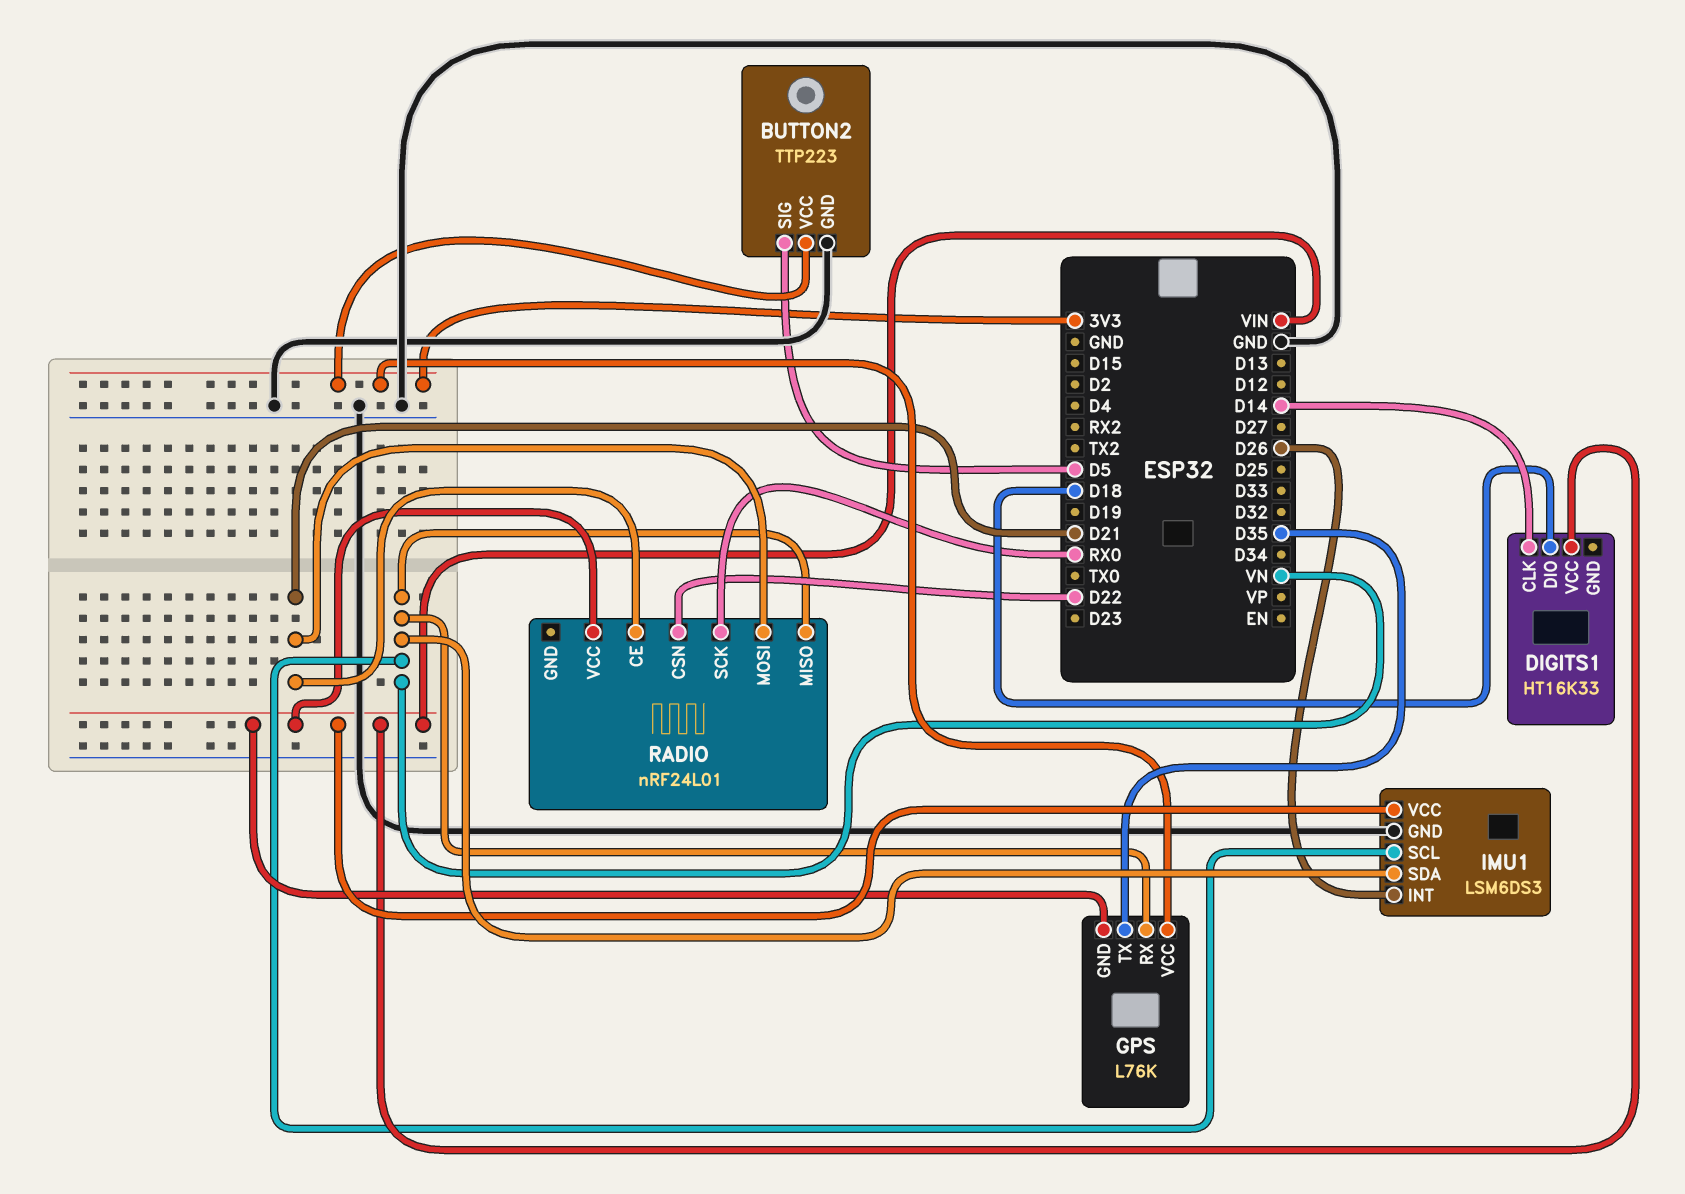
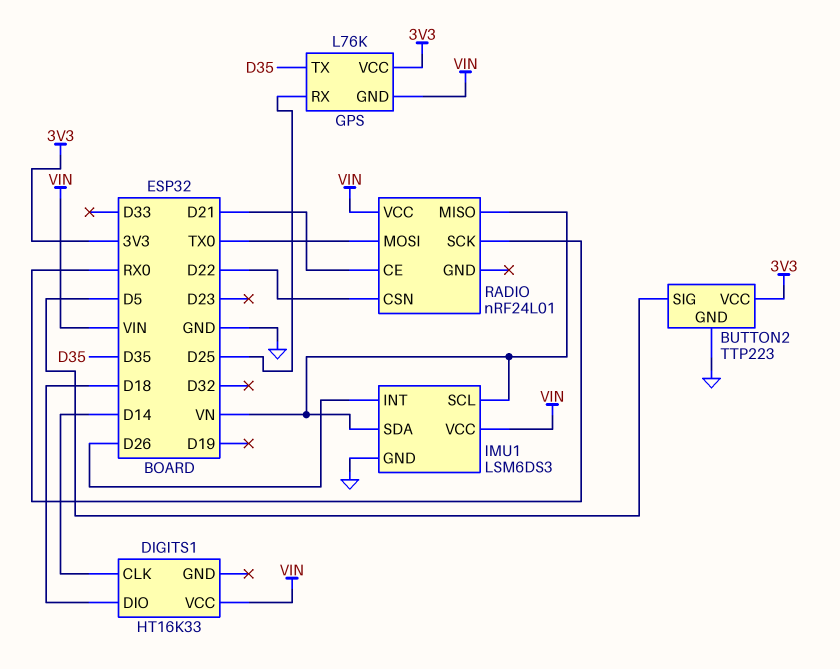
GPS pin RX: VN -> D25
RADIO pin MOSI: D21 -> TX0

